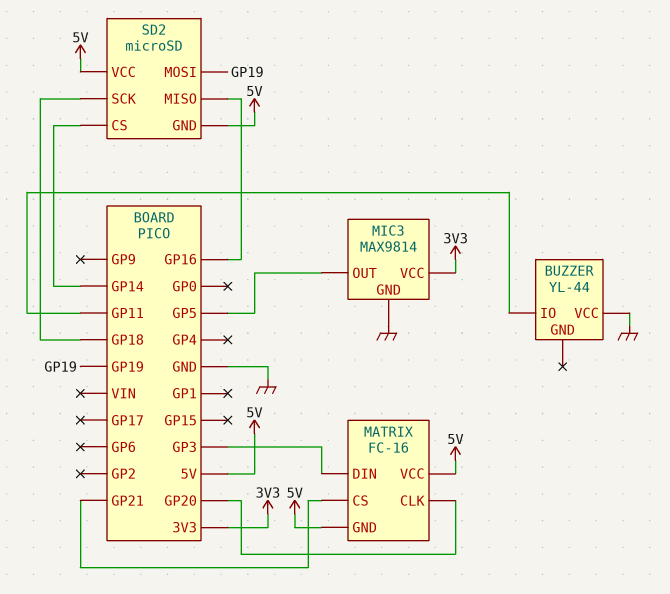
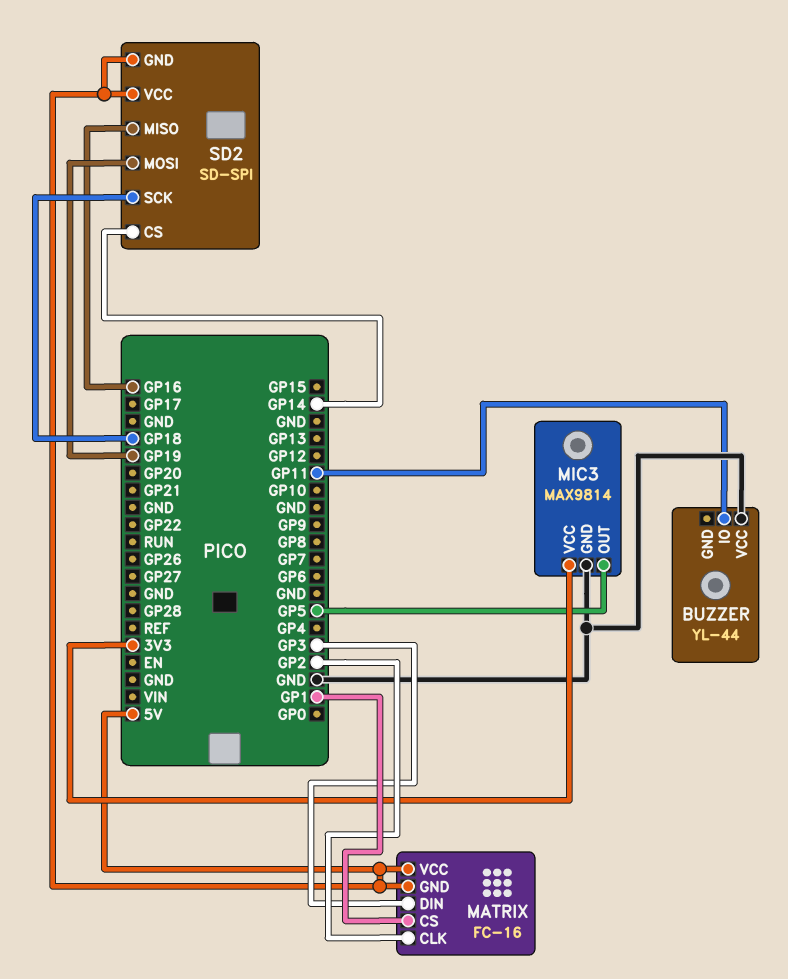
MATRIX pin CLK: GP20 -> GP2
MATRIX pin CS: GP21 -> GP1
SD2: microSD -> SD-SPI

